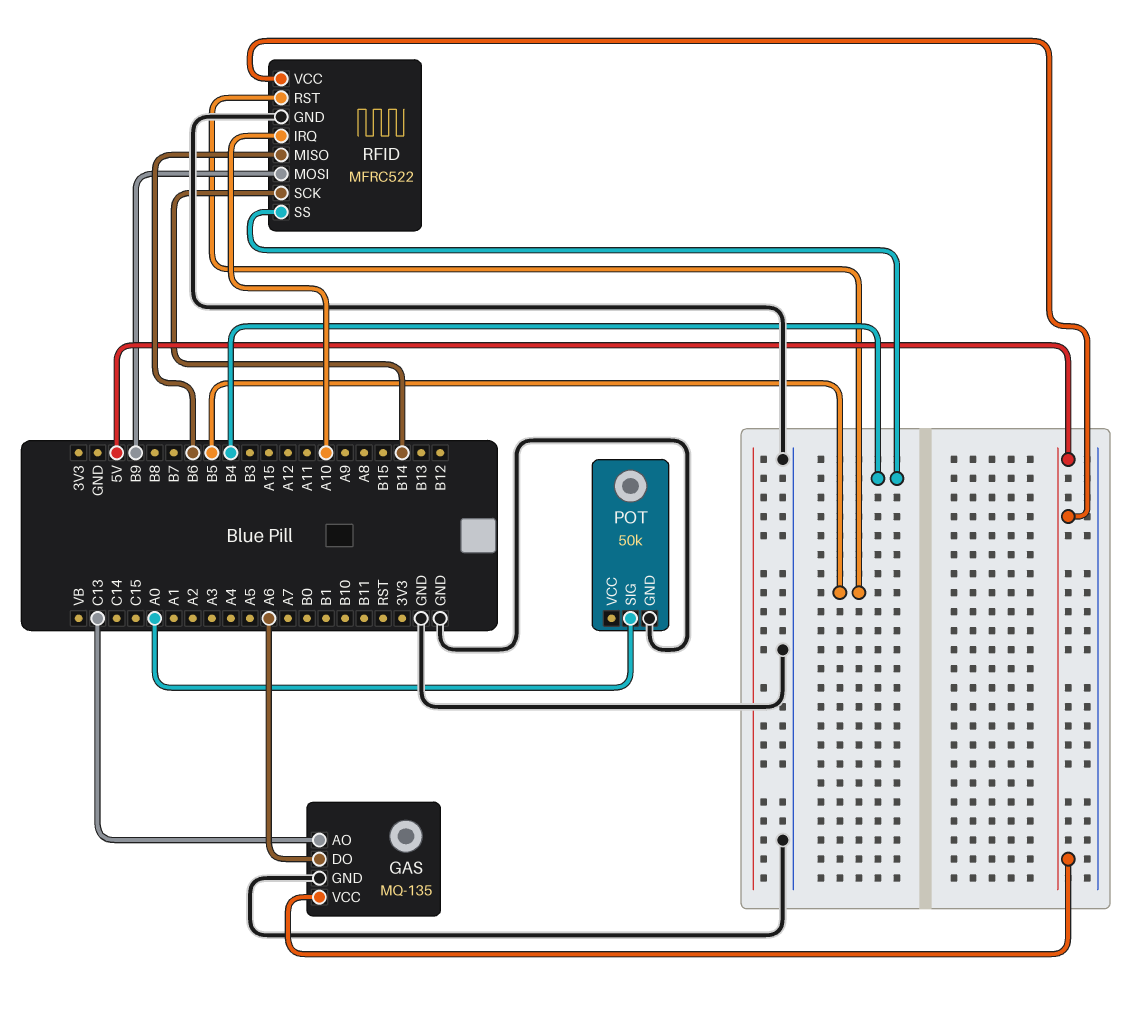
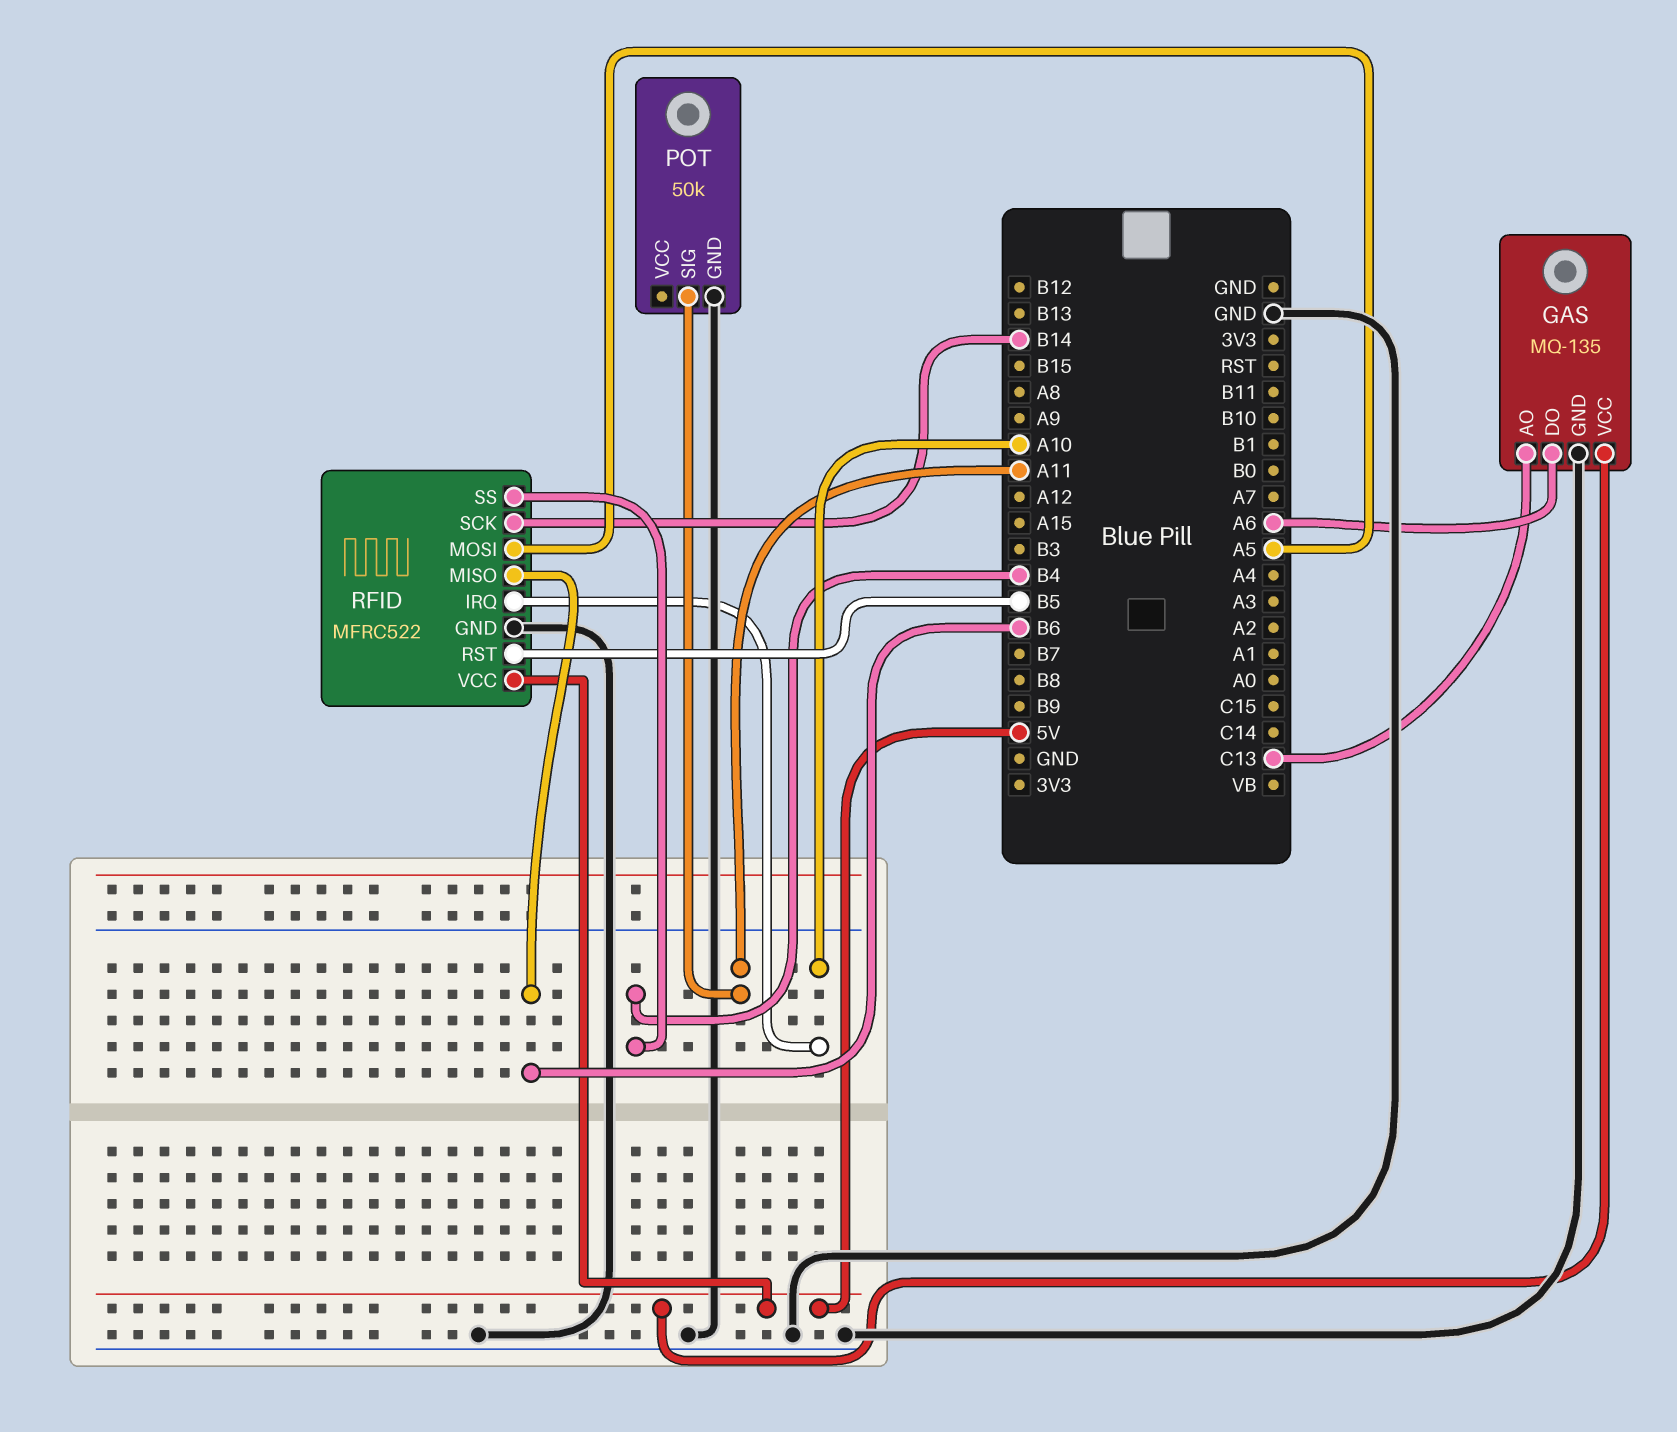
POT pin SIG: A0 -> A11
RFID pin MOSI: B9 -> A5

